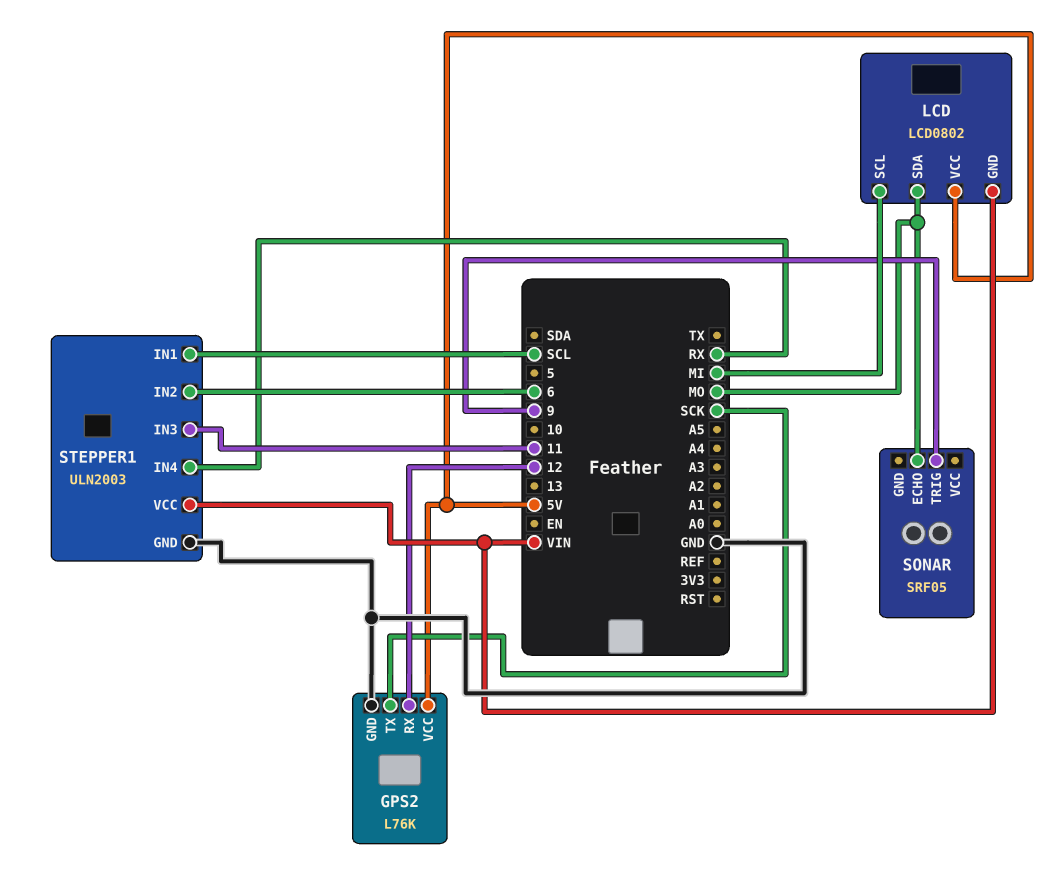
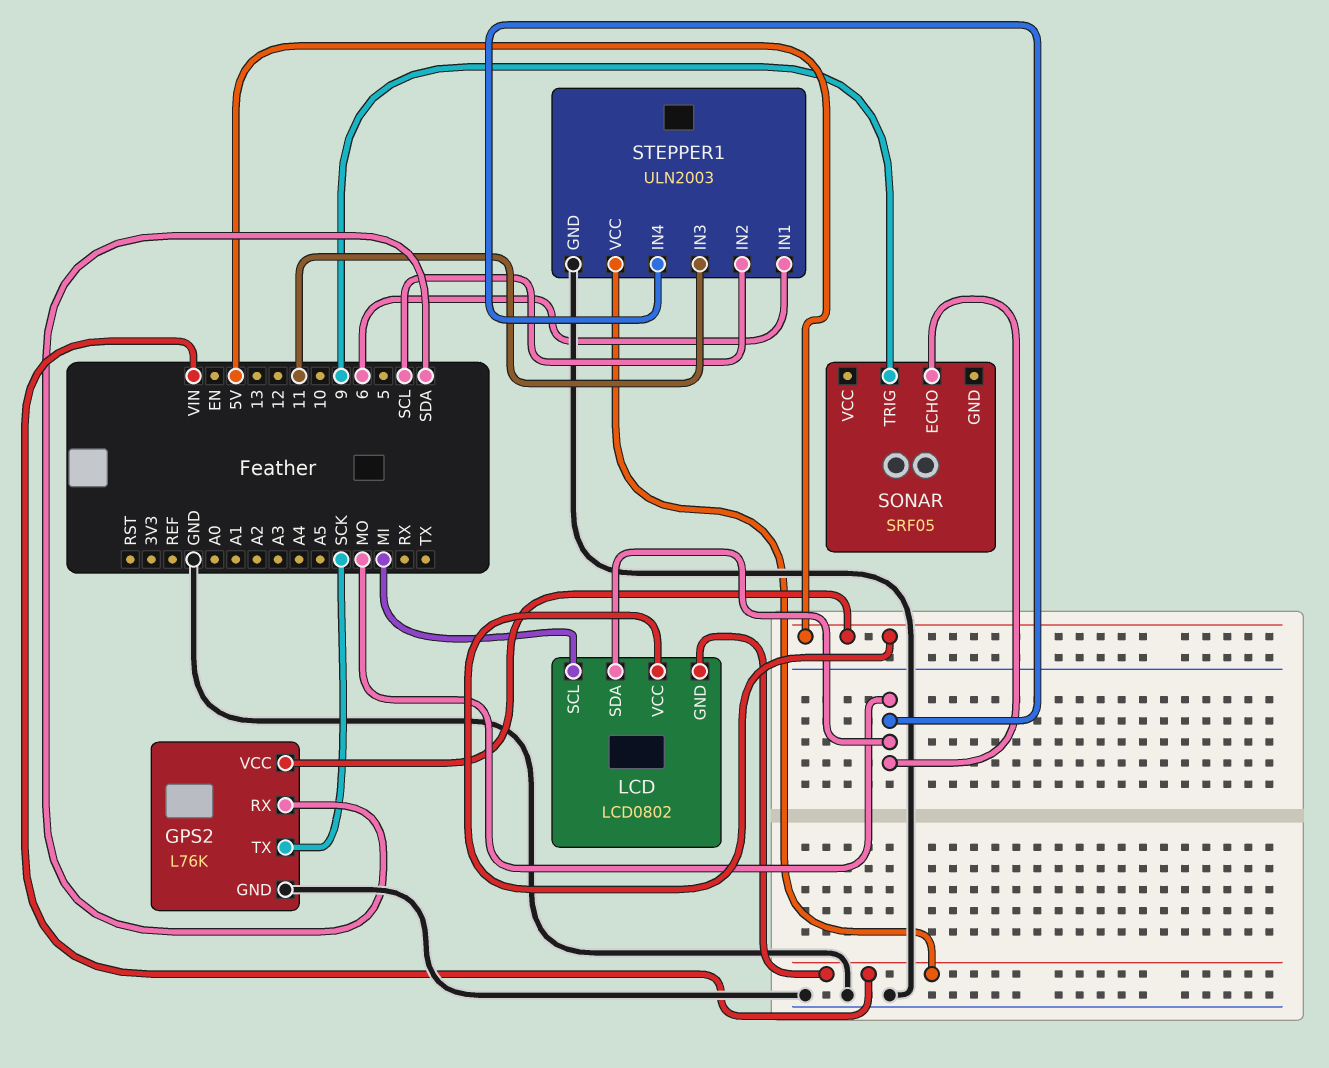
GPS2 pin RX: 12 -> SDA
STEPPER1 pin IN1: SCL -> 6
STEPPER1 pin IN2: 6 -> SCL
STEPPER1 pin IN4: RX -> MO

